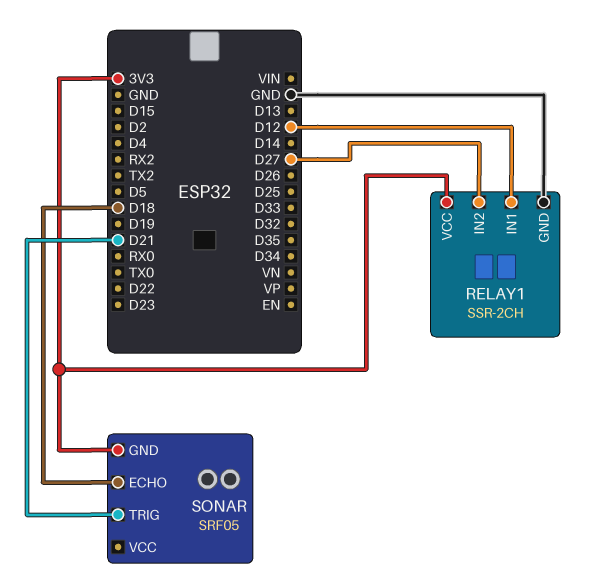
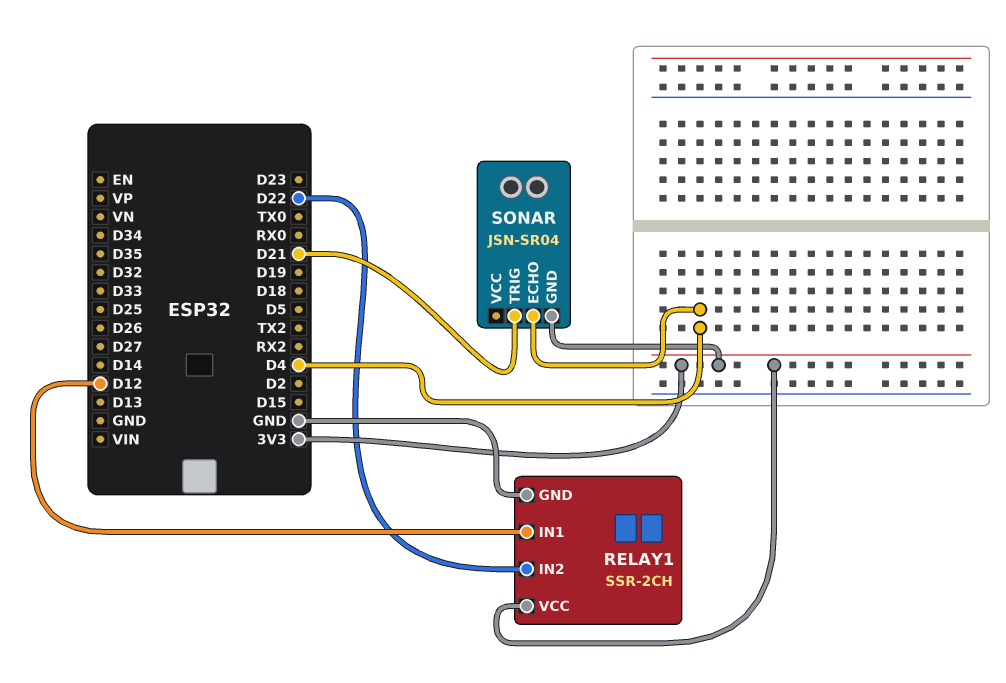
RELAY1 pin IN2: D27 -> D22
SONAR: SRF05 -> JSN-SR04
SONAR pin ECHO: D18 -> D4

